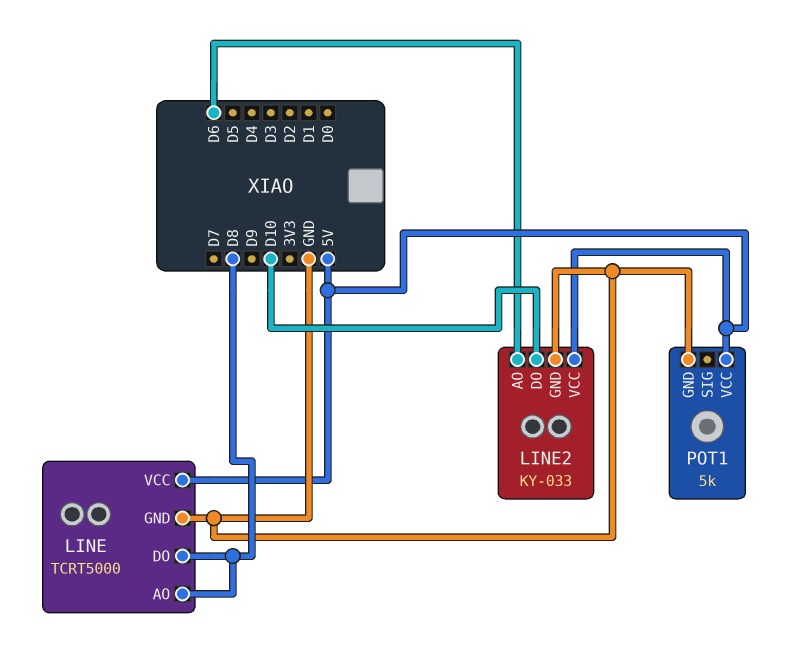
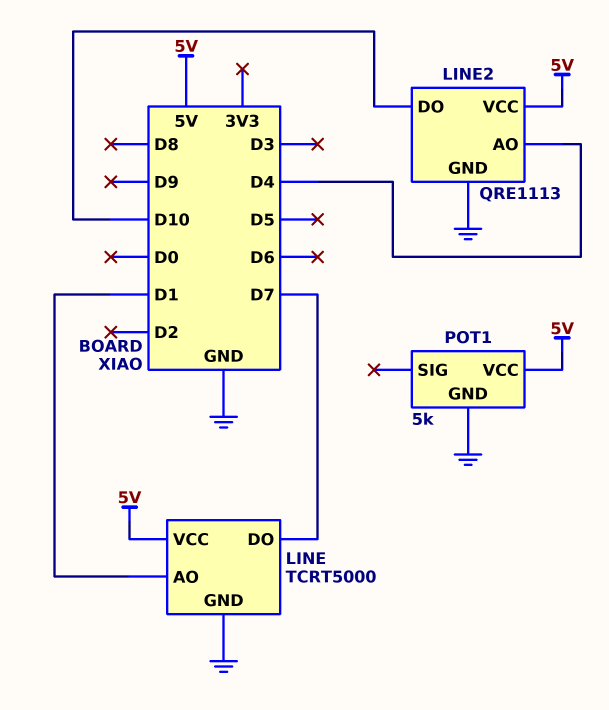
LINE pin AO: D8 -> D1
LINE pin DO: D8 -> D7
LINE2: KY-033 -> QRE1113
LINE2 pin AO: D6 -> D4

